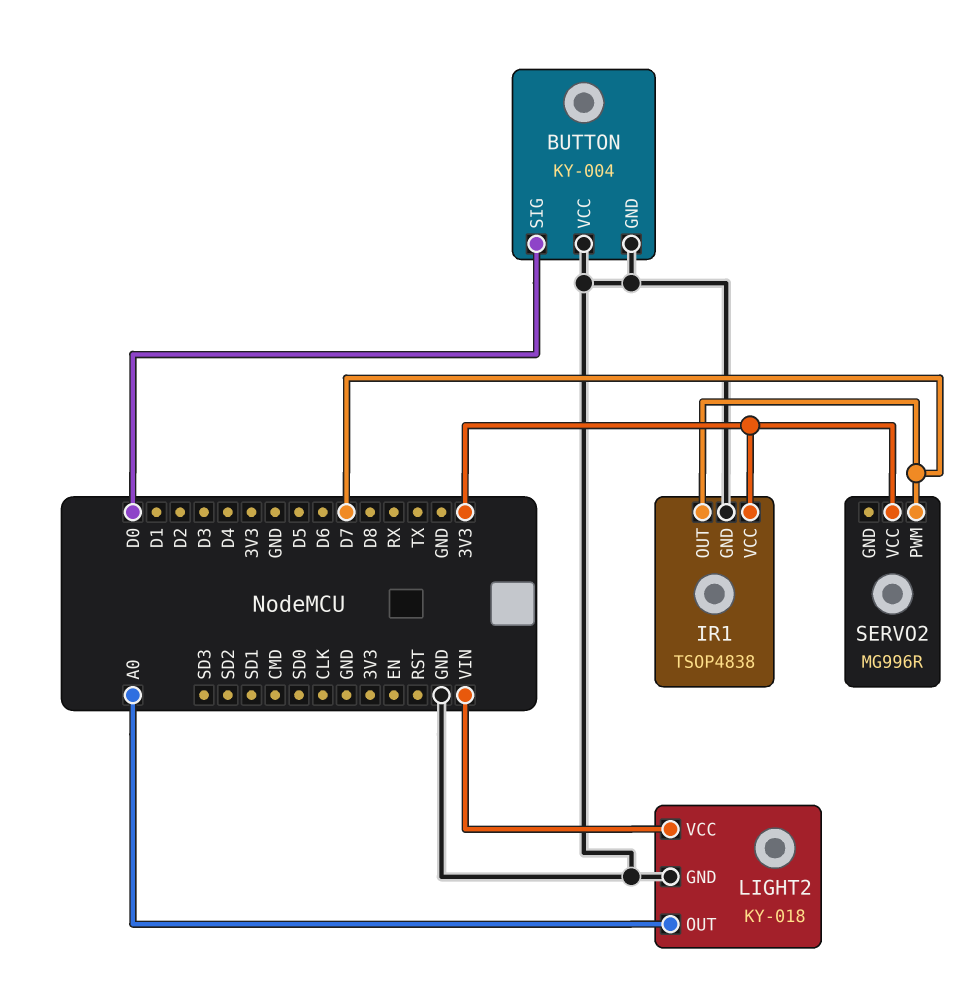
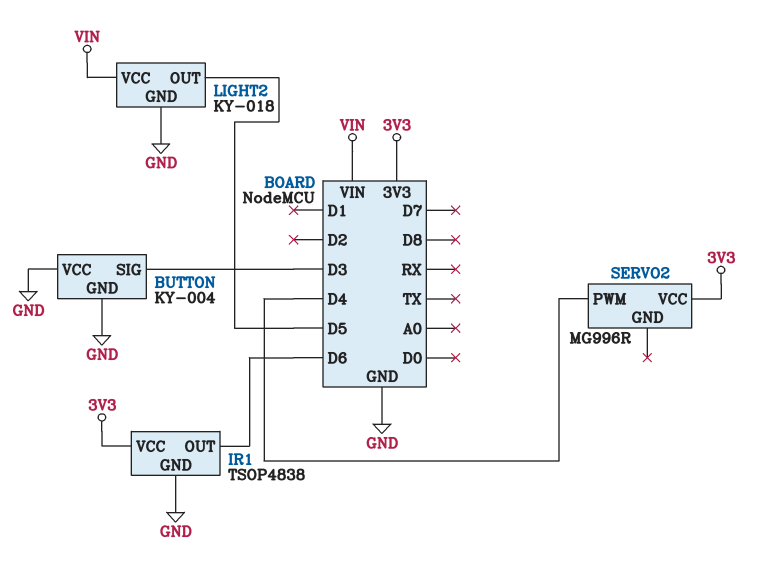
BUTTON pin SIG: D0 -> D3
IR1 pin OUT: D7 -> D6
LIGHT2 pin OUT: A0 -> D5
SERVO2 pin PWM: D7 -> D4

